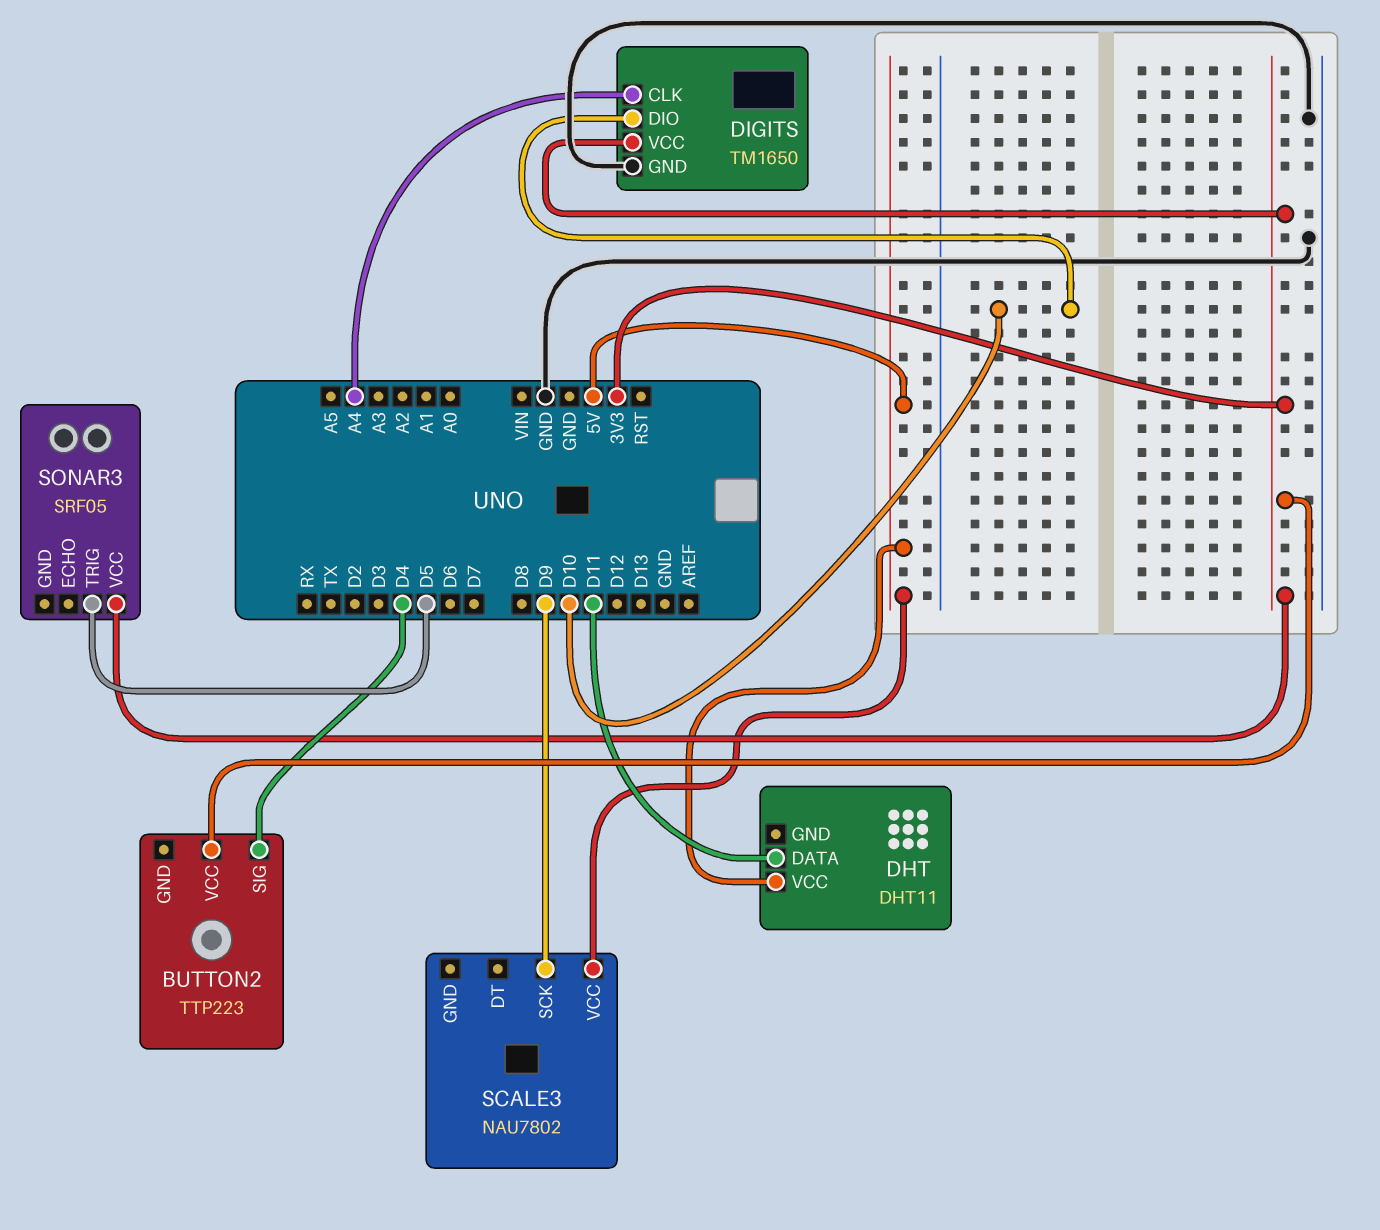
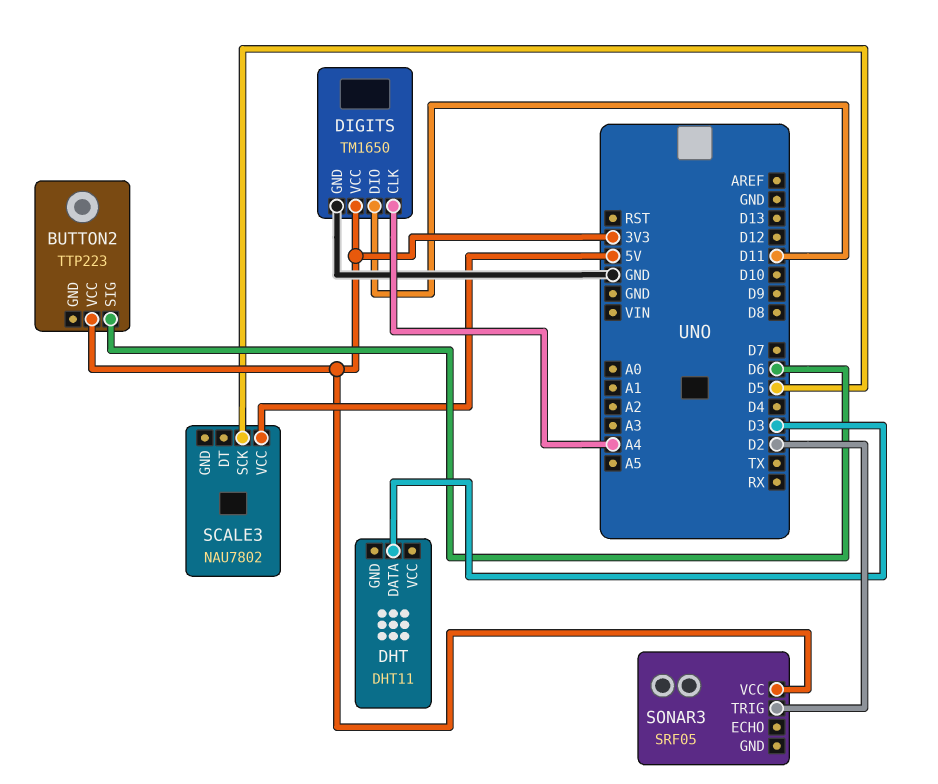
BUTTON2 pin SIG: D4 -> D6
DHT pin DATA: D11 -> D3
DHT pin VCC: 5V -> none
DIGITS pin DIO: D10 -> D11
SCALE3 pin SCK: D9 -> D5
SONAR3 pin TRIG: D5 -> D2

